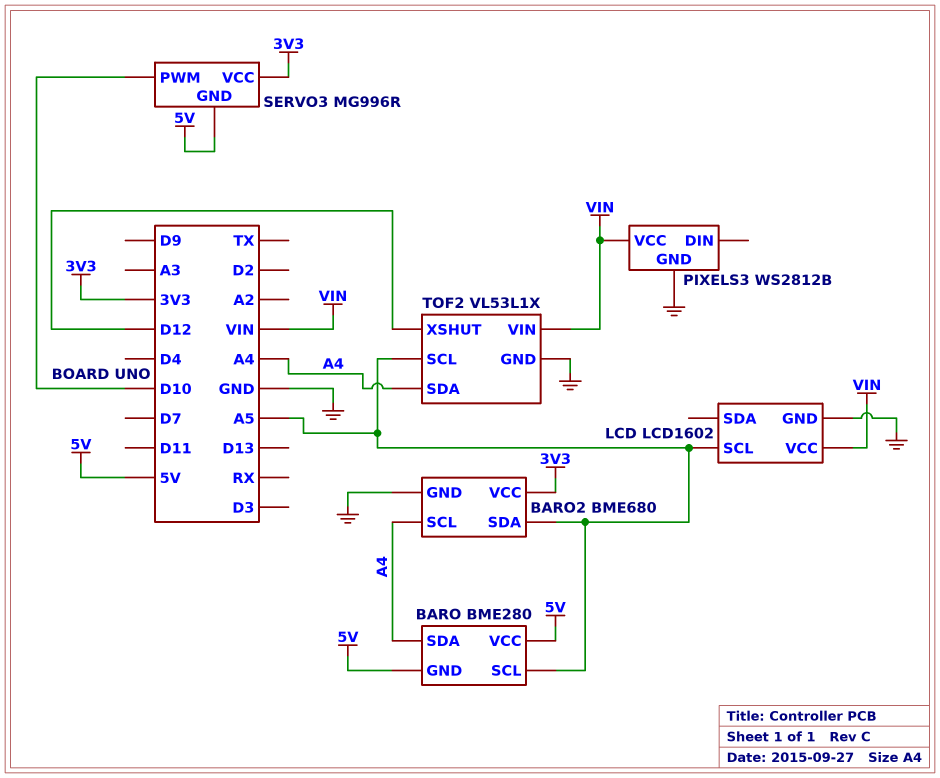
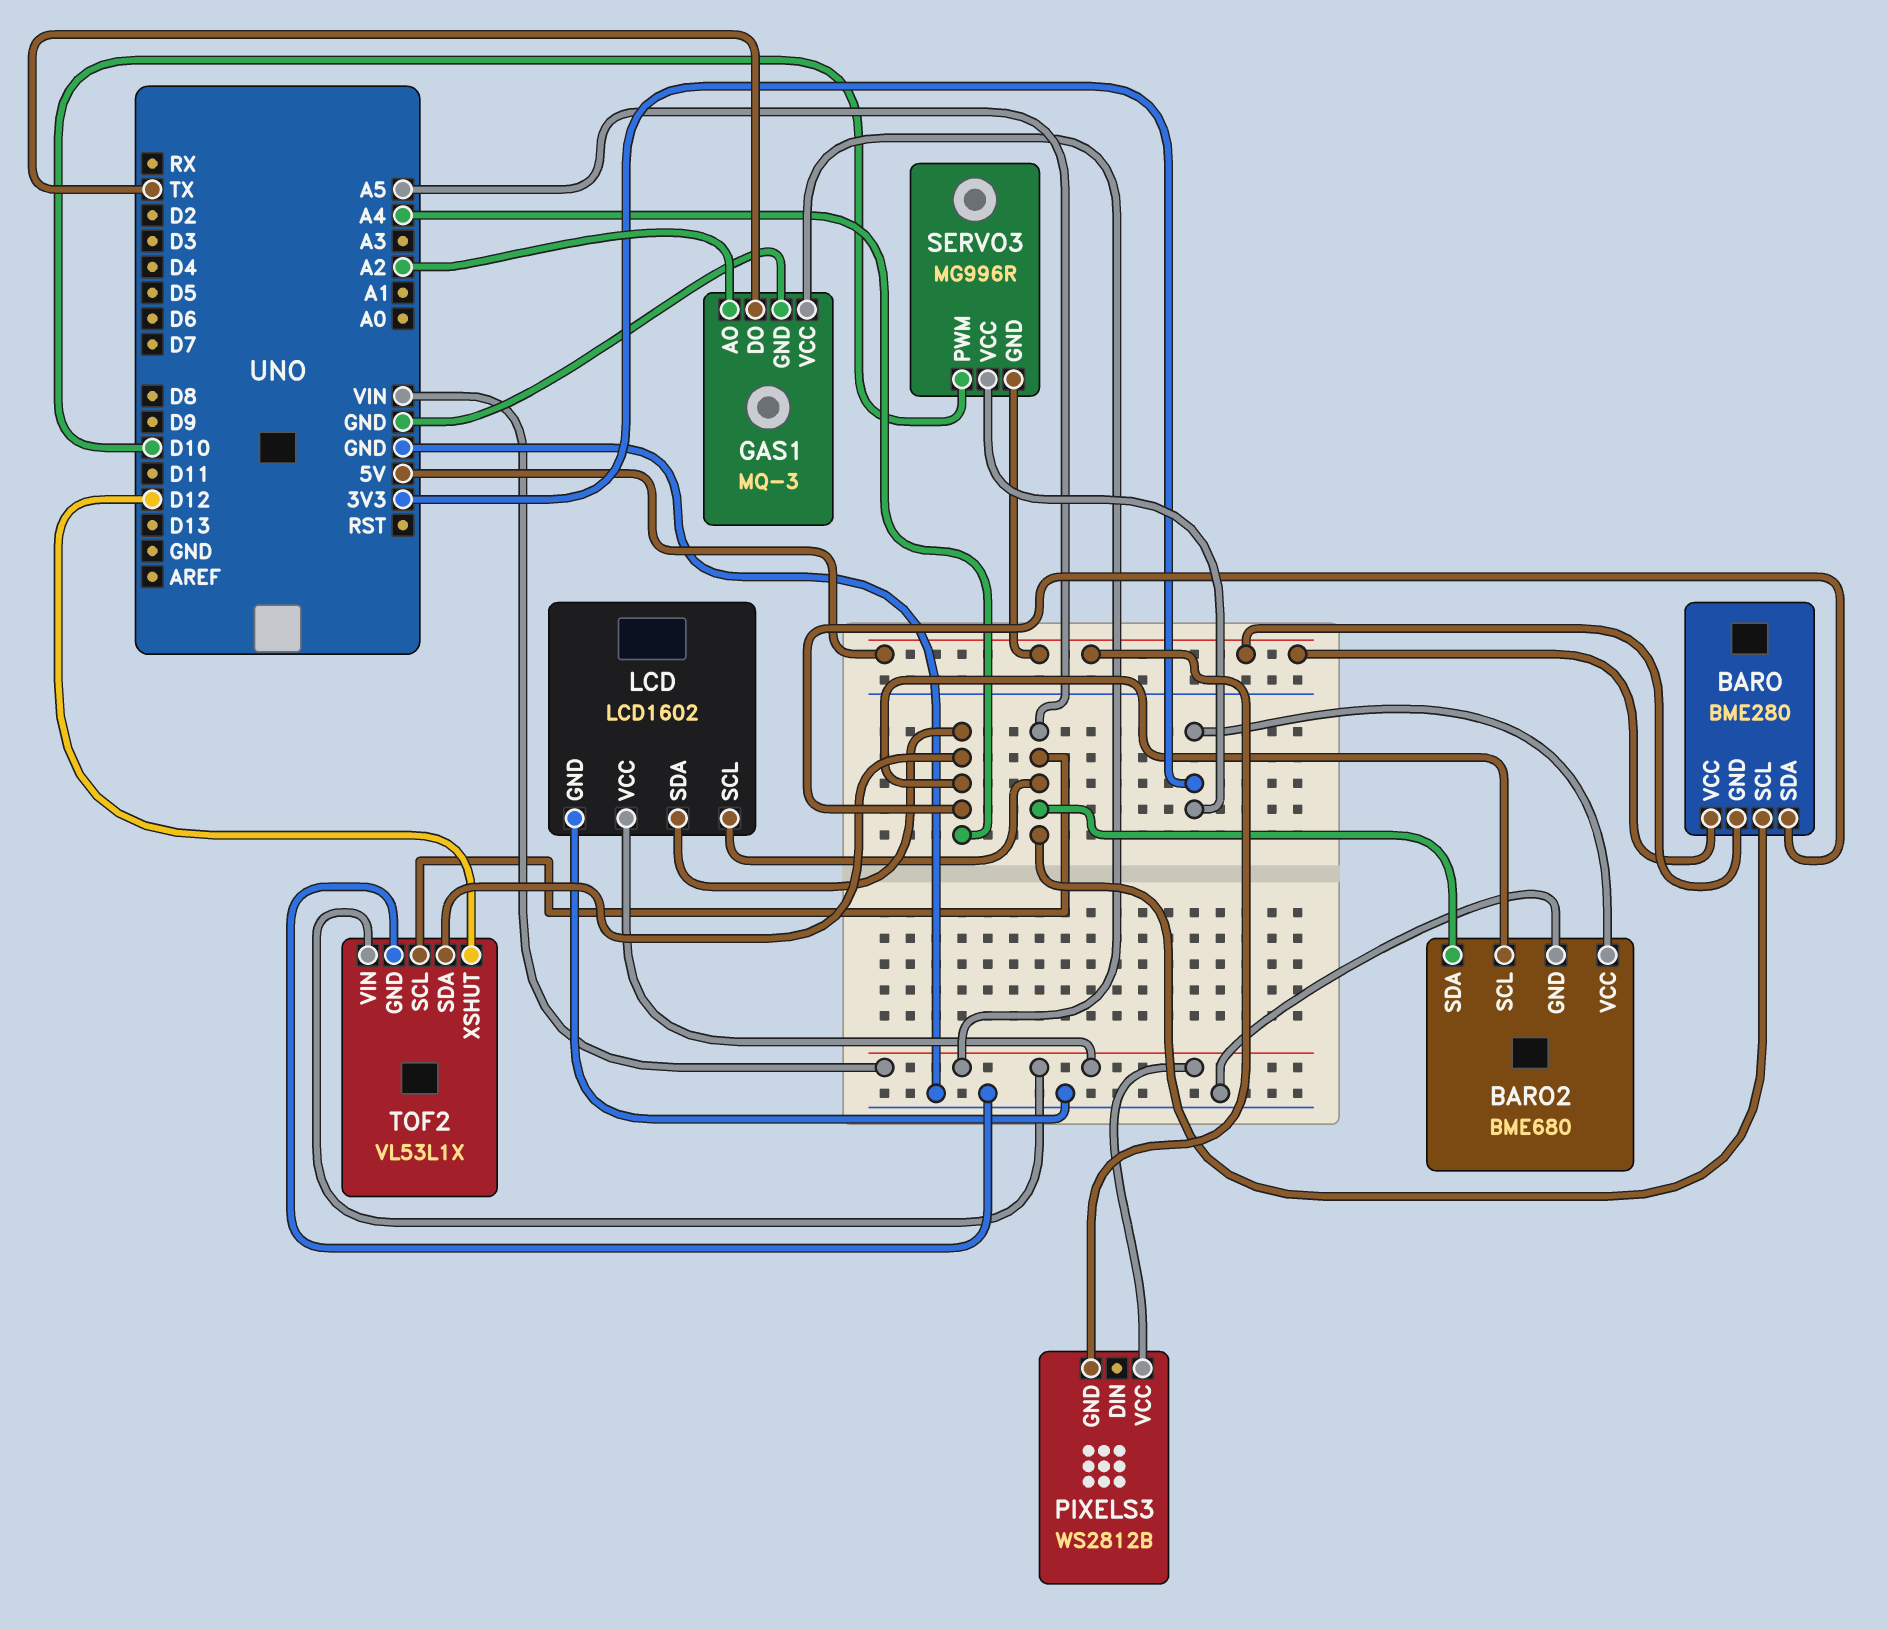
GAS1: none -> MQ-3
GAS1 pin AO: none -> A2
GAS1 pin DO: none -> TX
GAS1 pin GND: none -> GND
GAS1 pin VCC: none -> VIN
LCD pin SDA: none -> A4
PIXELS3 pin GND: GND -> 5V

